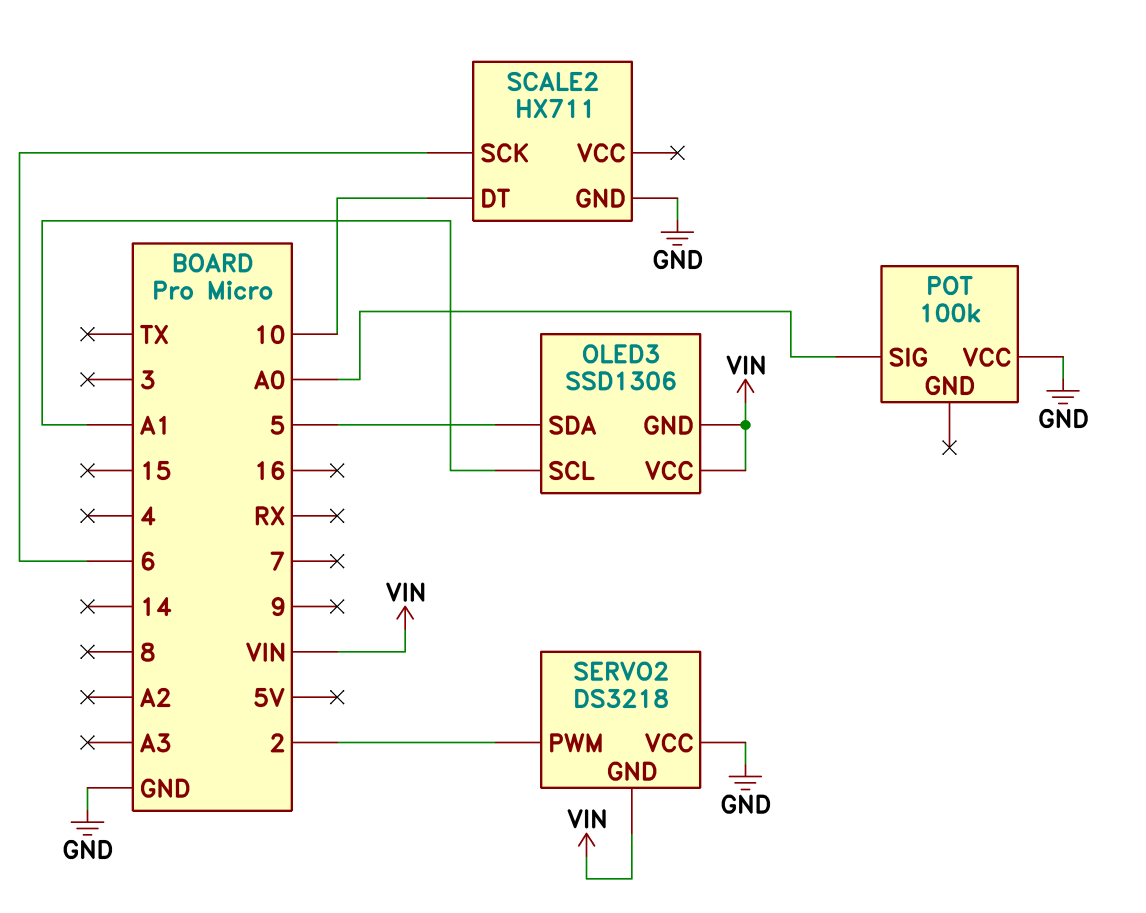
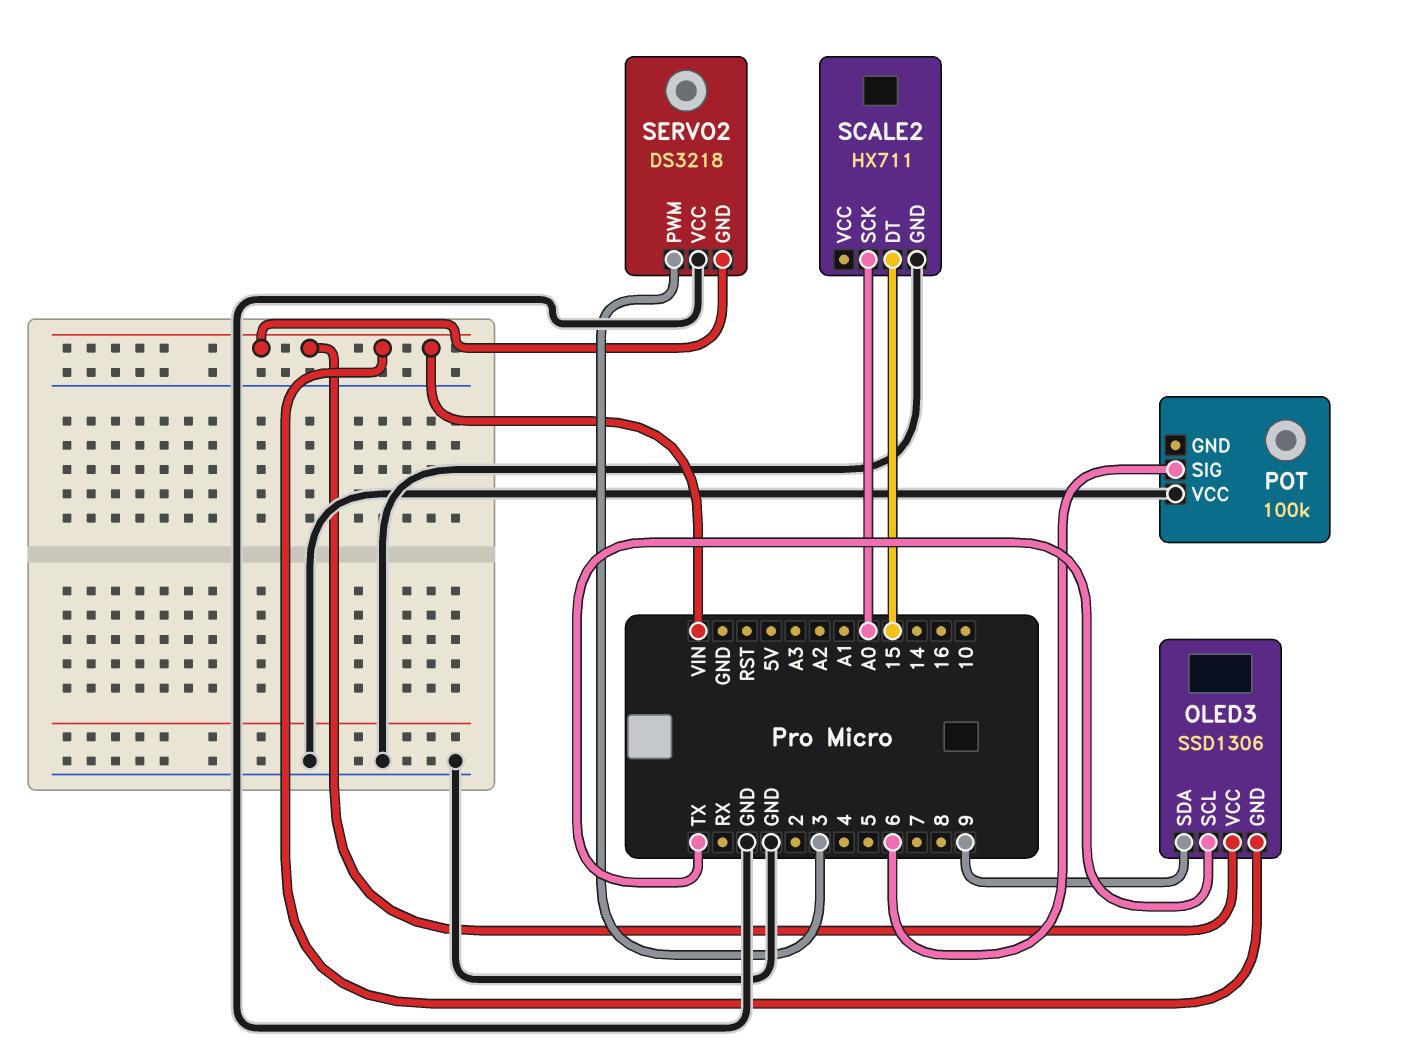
OLED3 pin SCL: A1 -> TX
OLED3 pin SDA: 5 -> 9
POT pin SIG: A0 -> 6
SCALE2 pin DT: 10 -> 15
SCALE2 pin SCK: 6 -> A0
SERVO2 pin PWM: 2 -> 3

